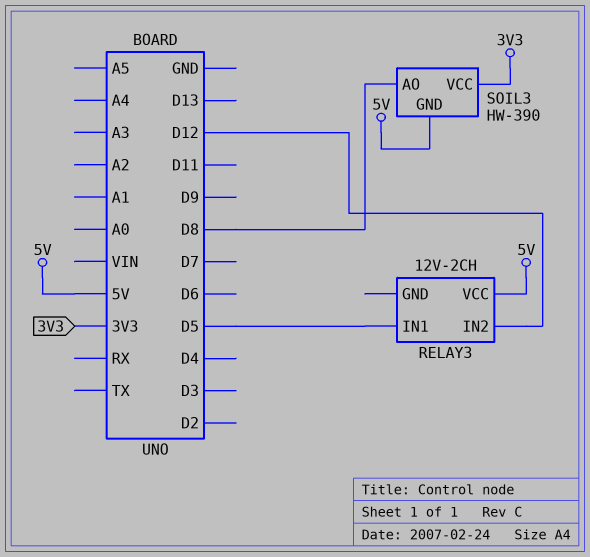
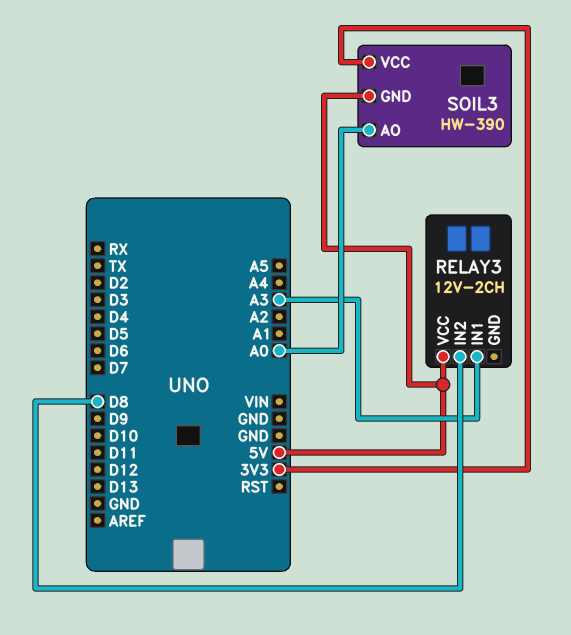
RELAY3 pin IN1: D5 -> A3
RELAY3 pin IN2: D12 -> D8
SOIL3 pin AO: D8 -> A0

